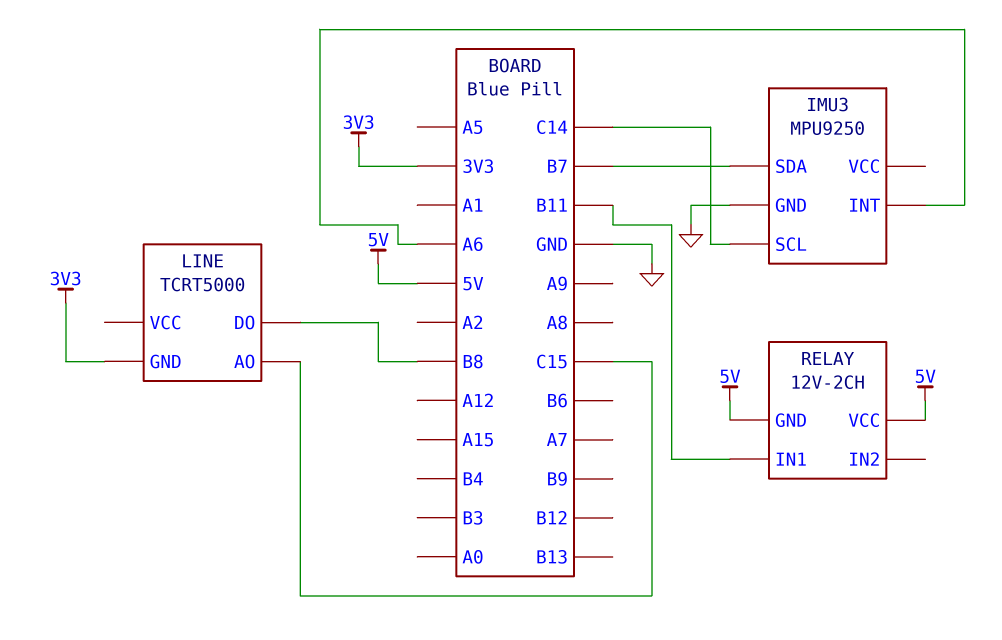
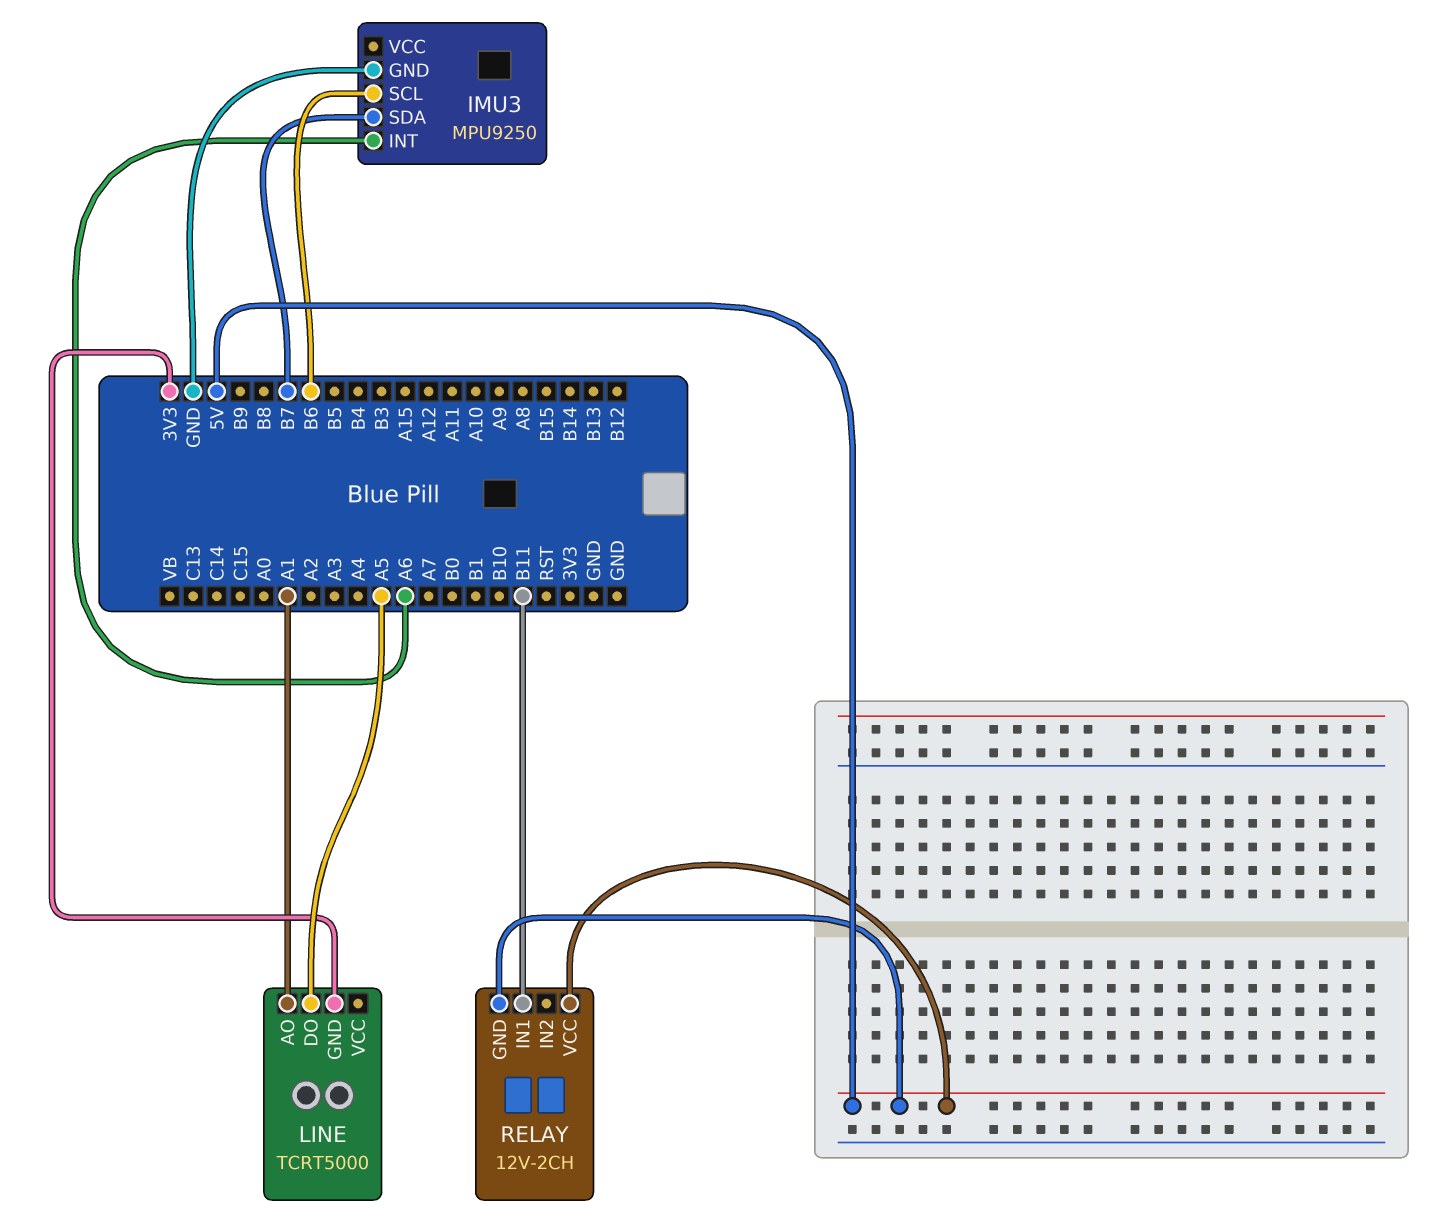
IMU3 pin SCL: C14 -> B6
LINE pin AO: C15 -> A1
LINE pin DO: B8 -> A5

